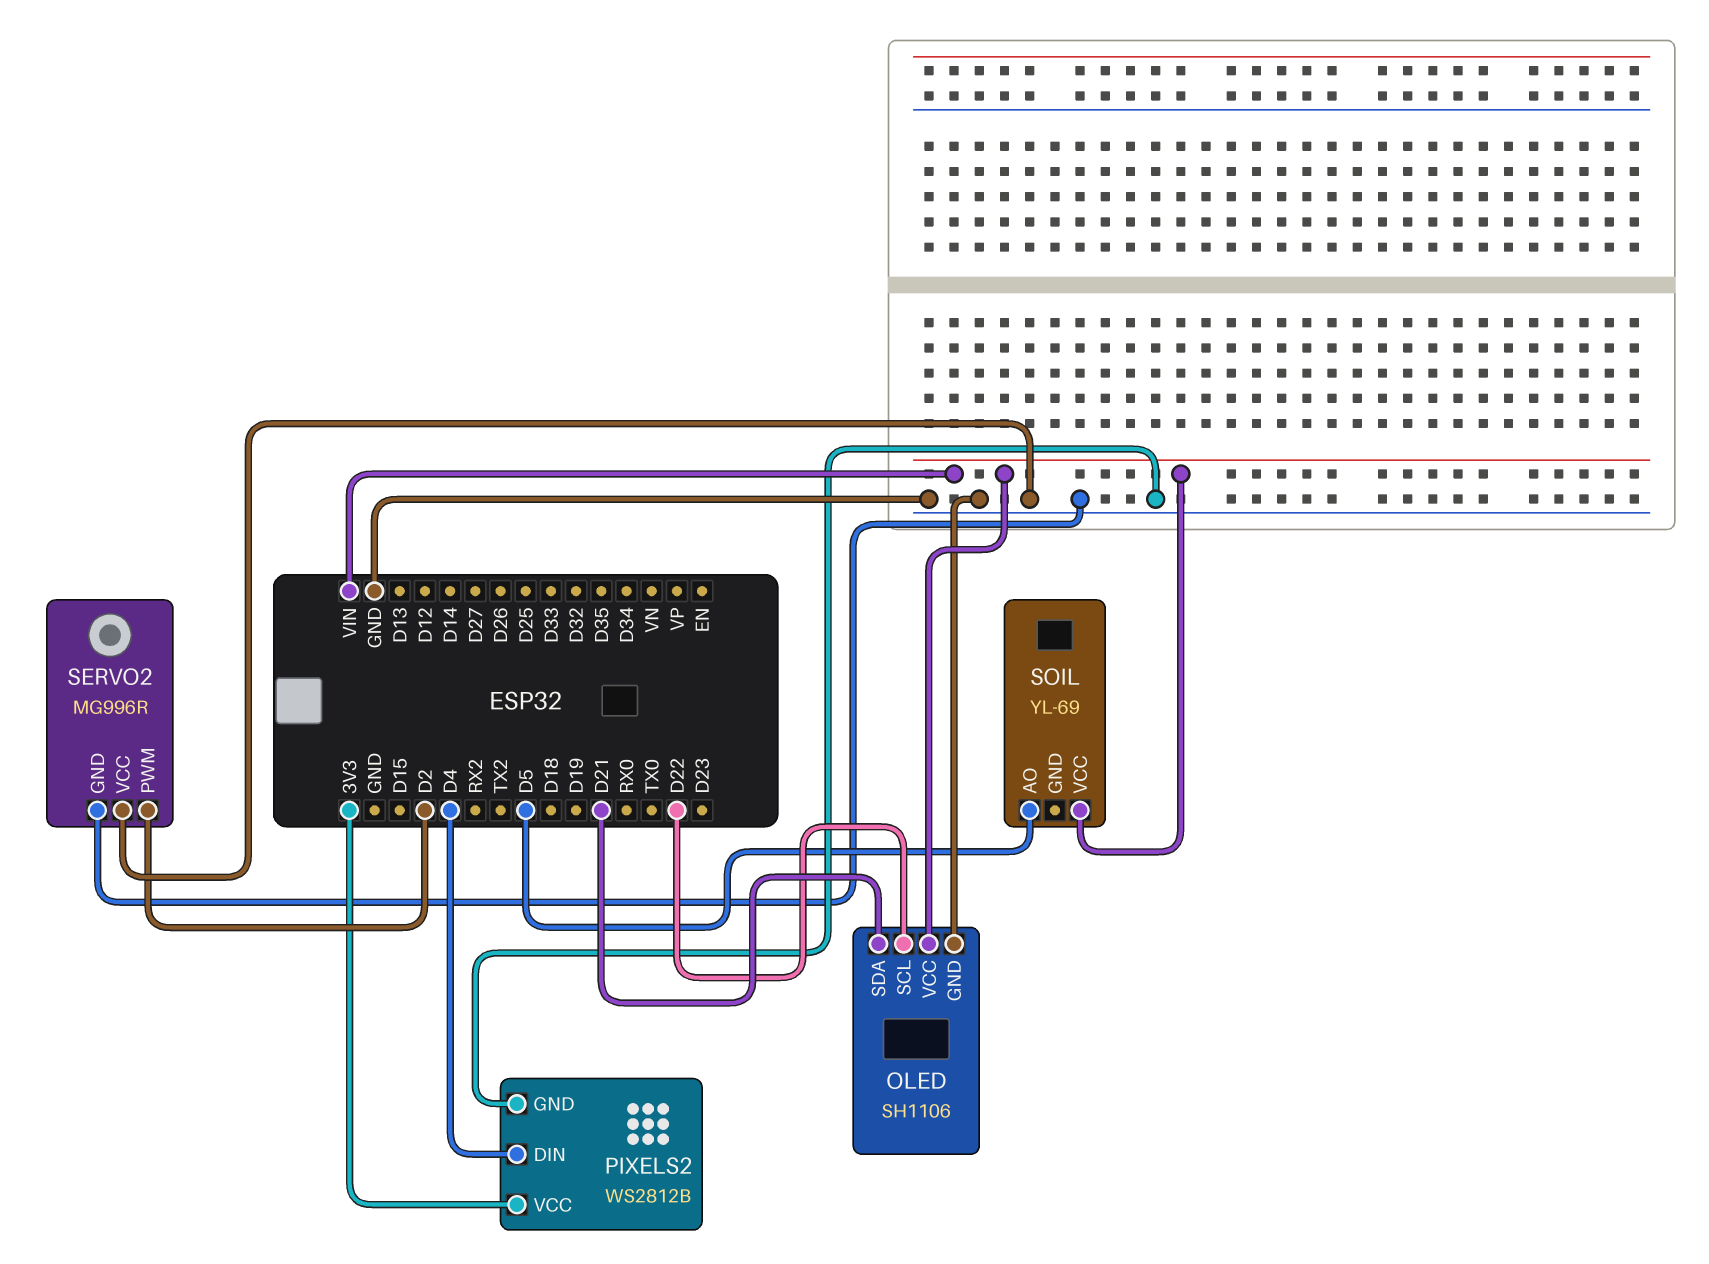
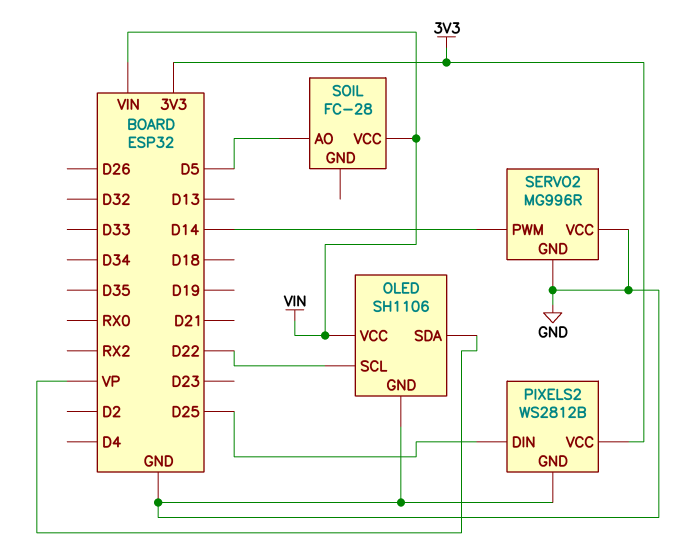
OLED pin SDA: D21 -> VP
PIXELS2 pin DIN: D4 -> D25
SERVO2 pin PWM: D2 -> D14
SOIL: YL-69 -> FC-28

